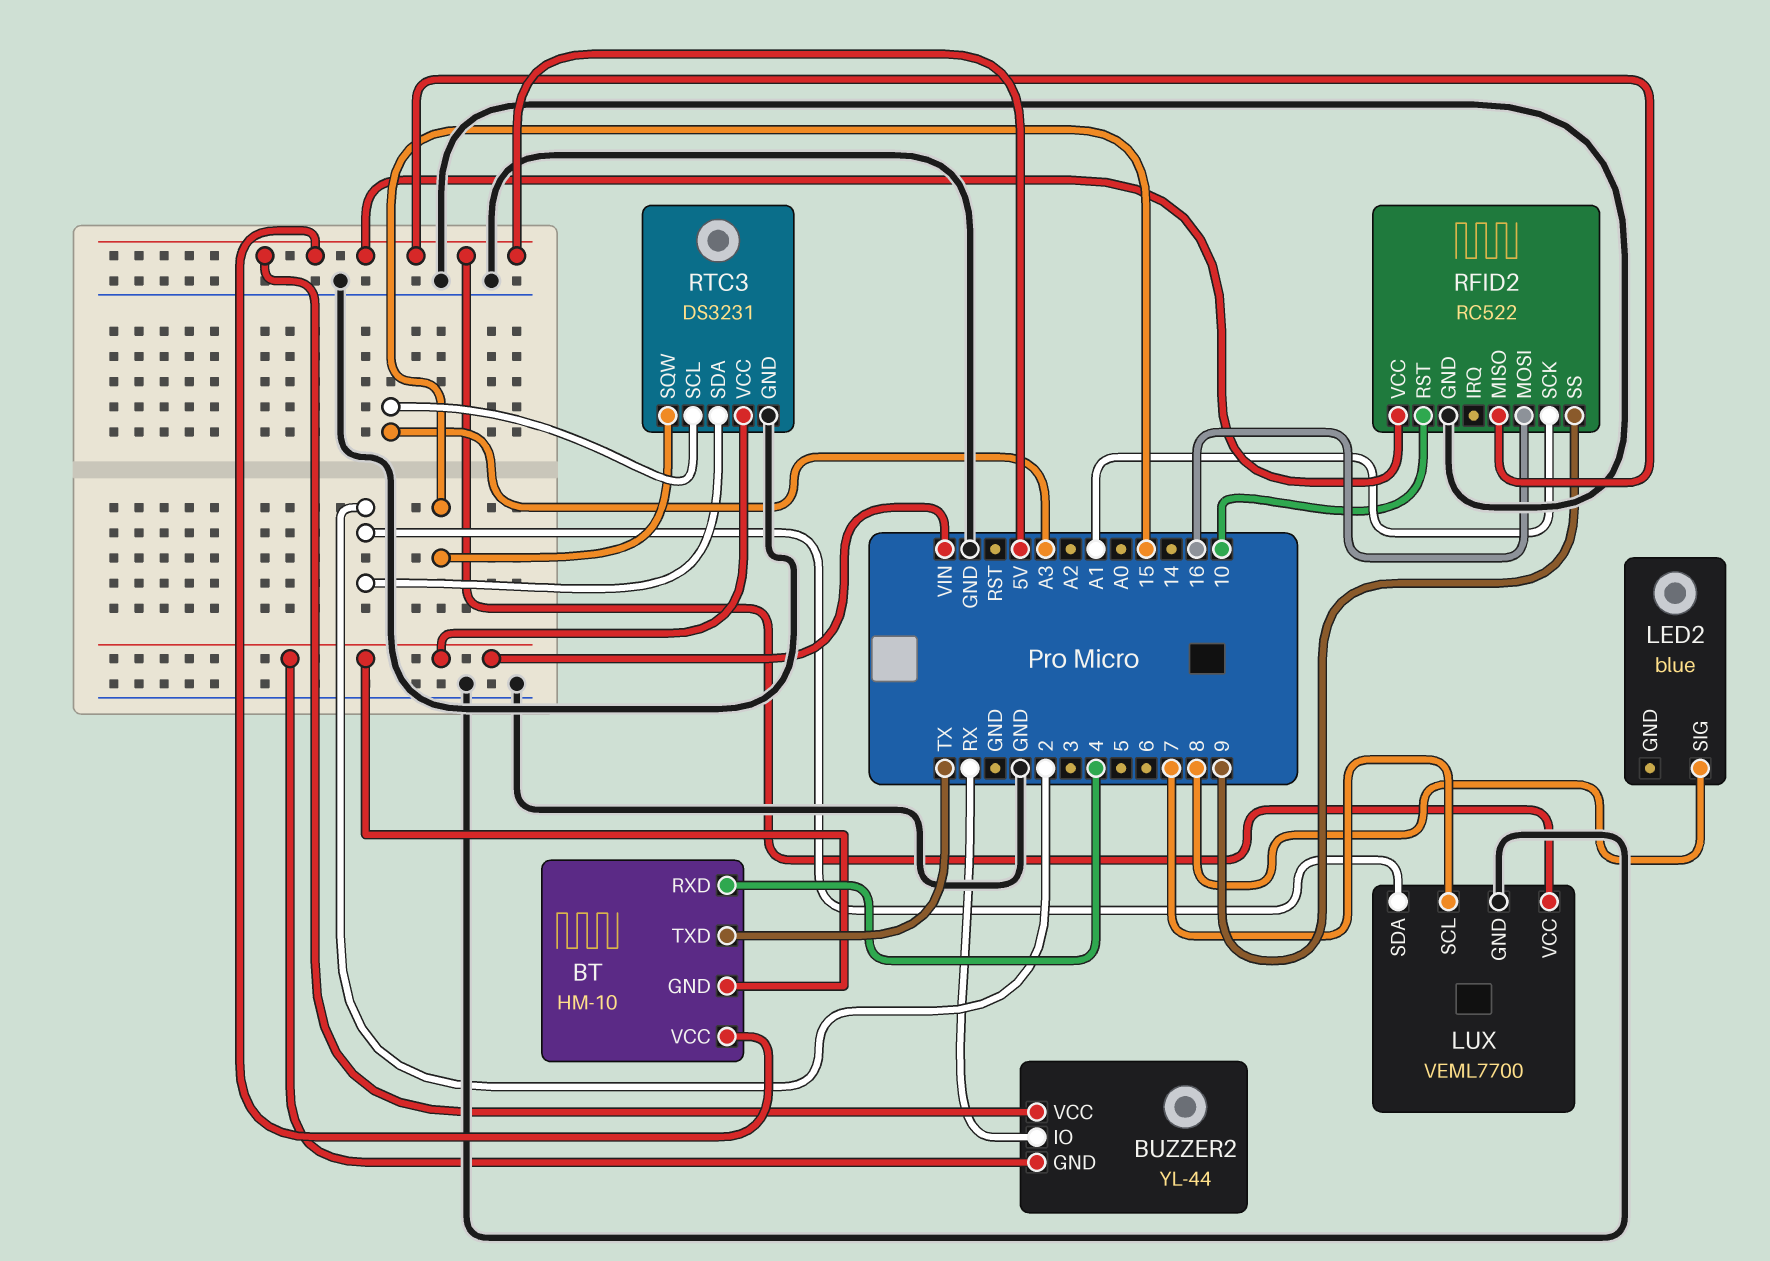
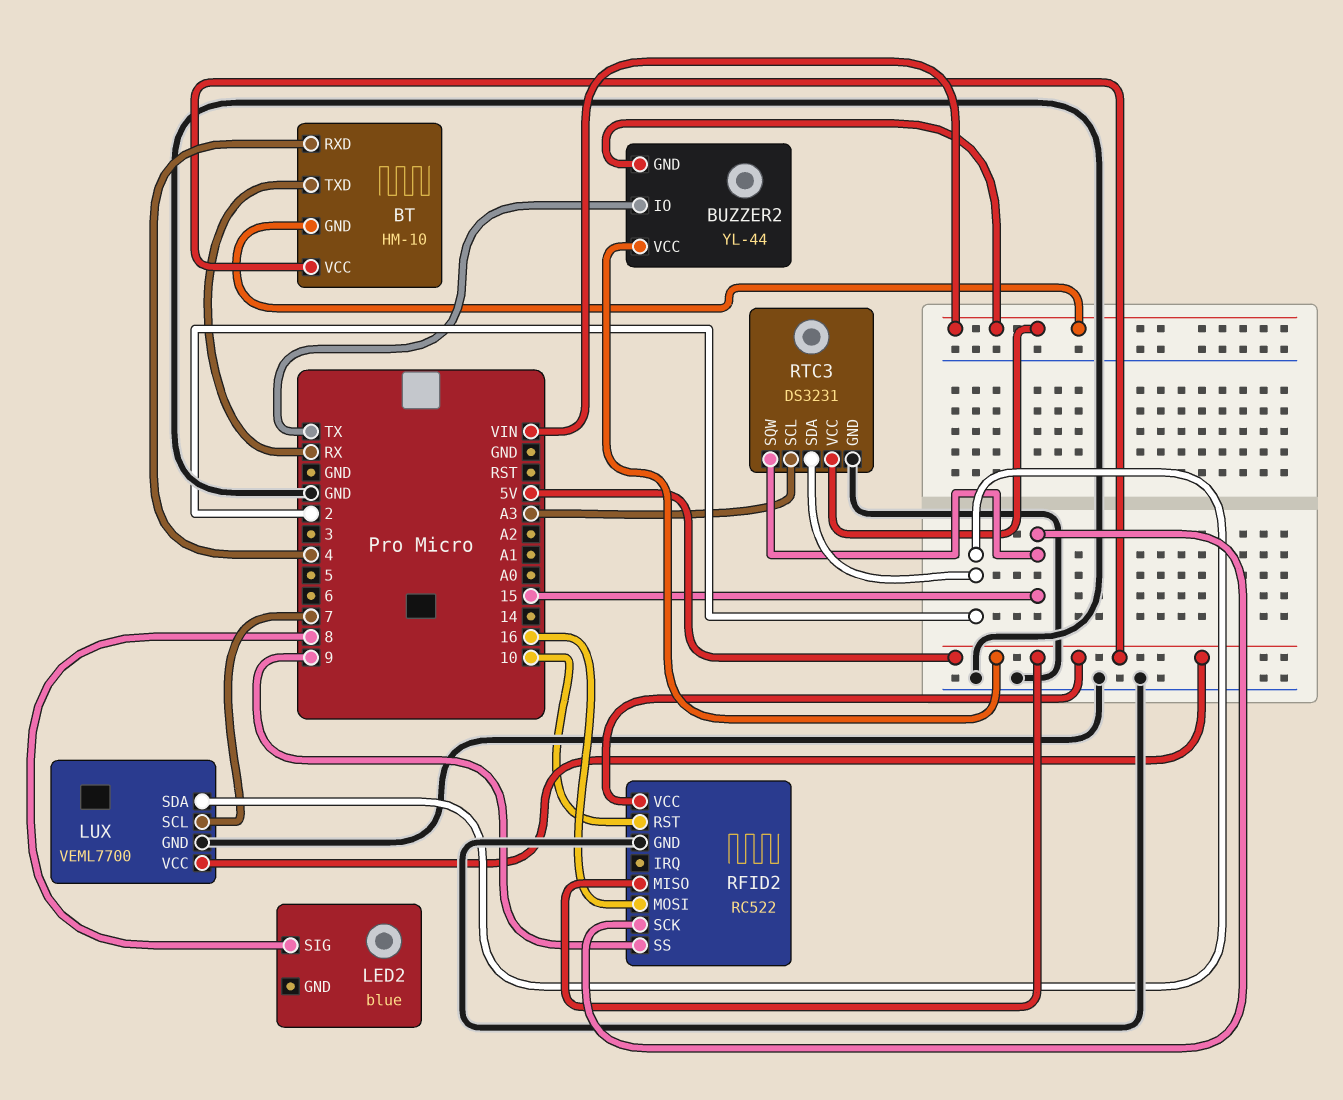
BT pin TXD: TX -> RX
BUZZER2 pin IO: RX -> TX
RFID2 pin SCK: A1 -> 15

